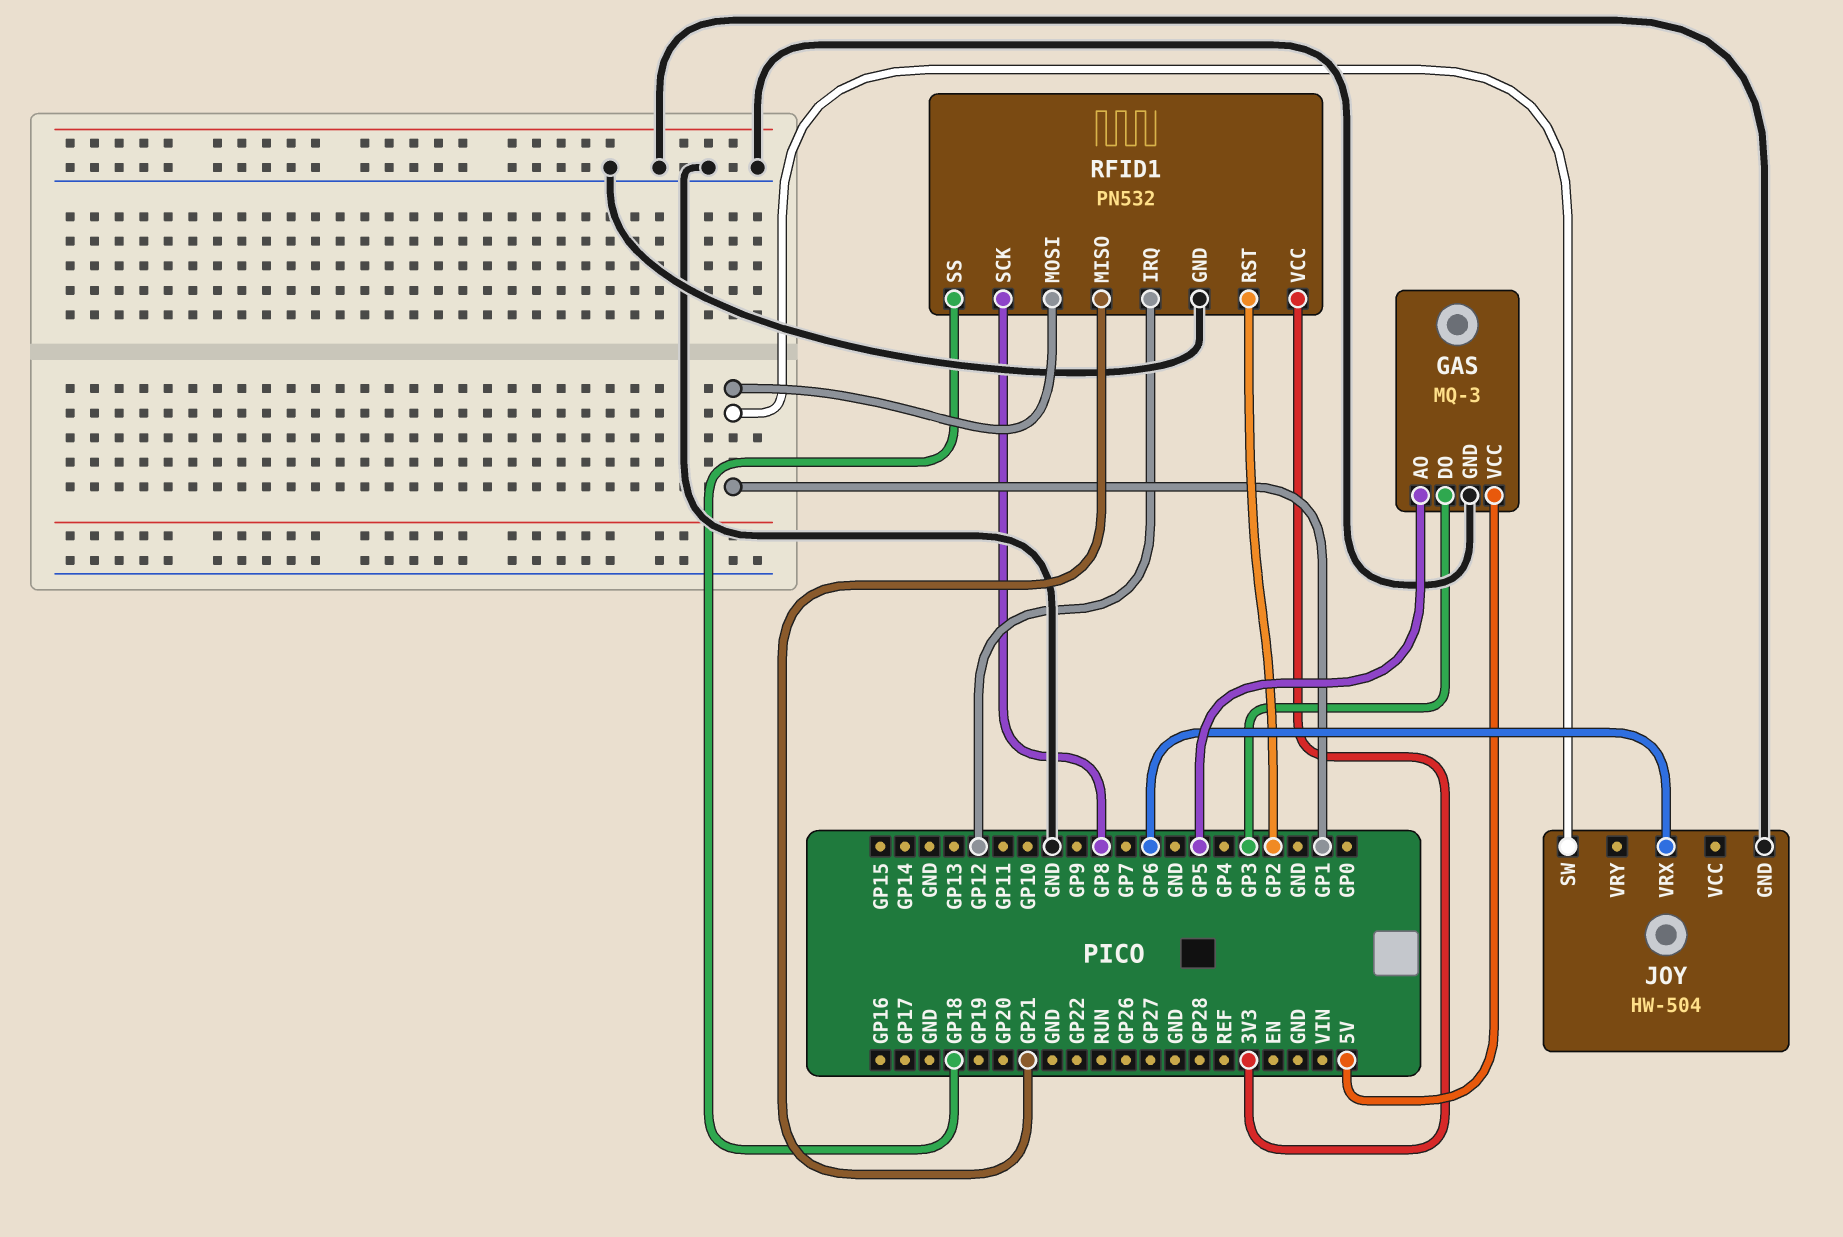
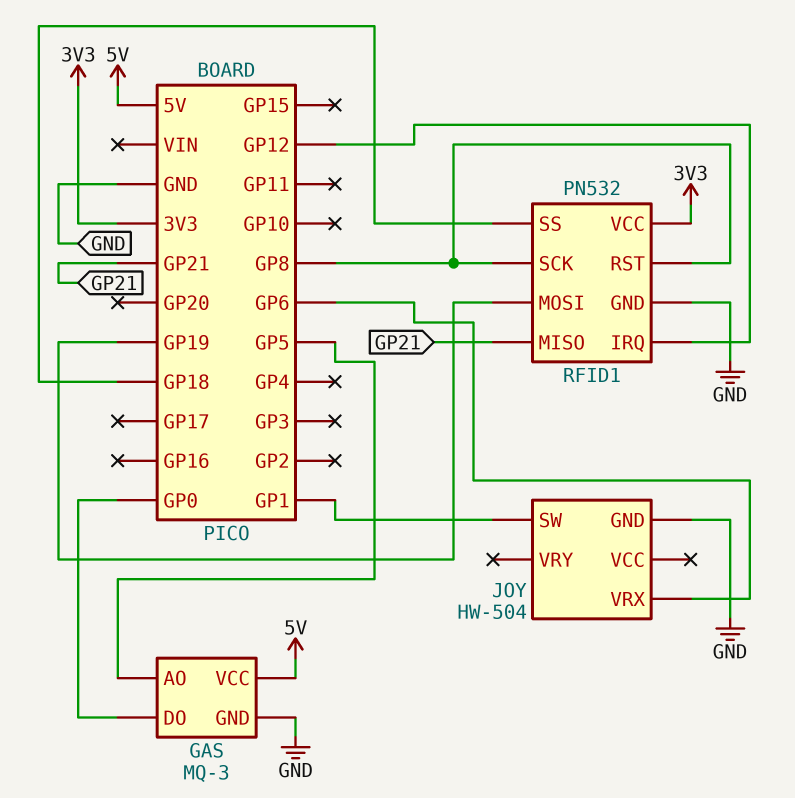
GAS pin DO: GP3 -> GP0
RFID1 pin MOSI: GP1 -> GP19
RFID1 pin RST: GP2 -> GP8

